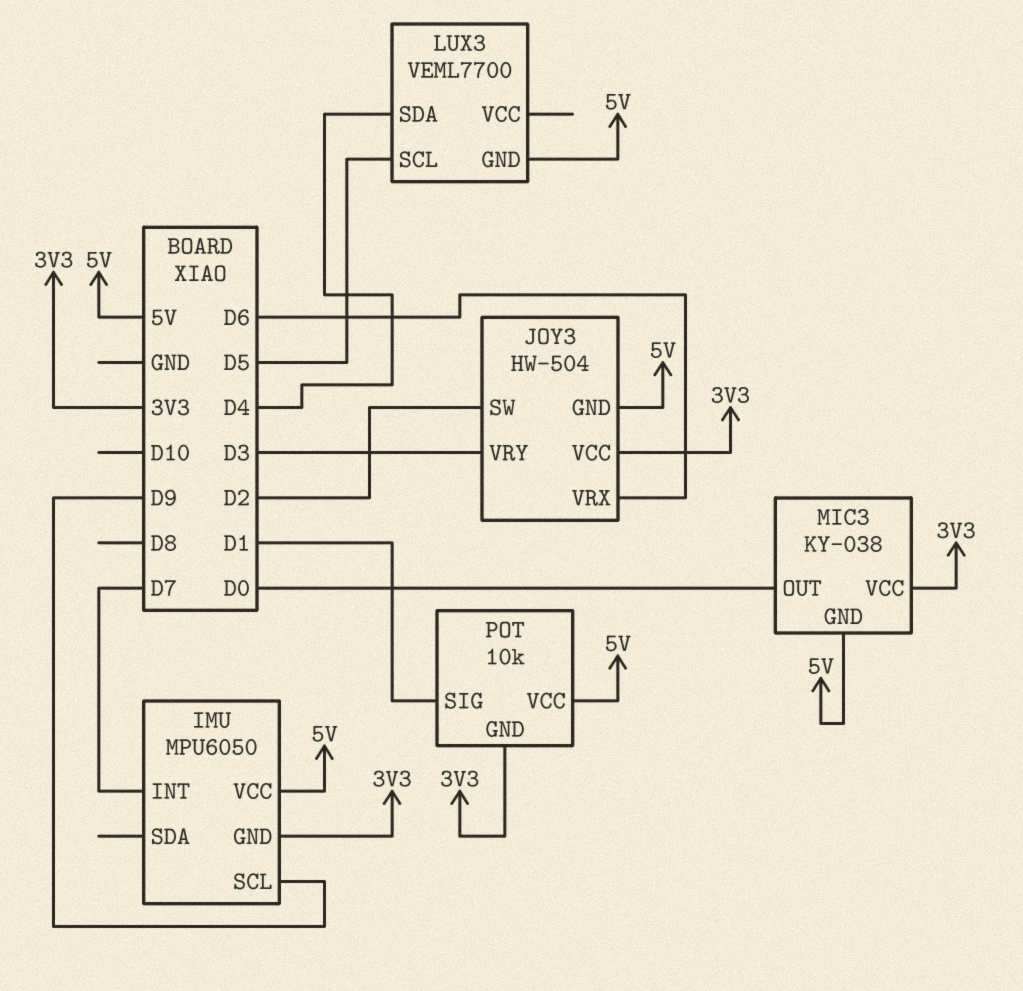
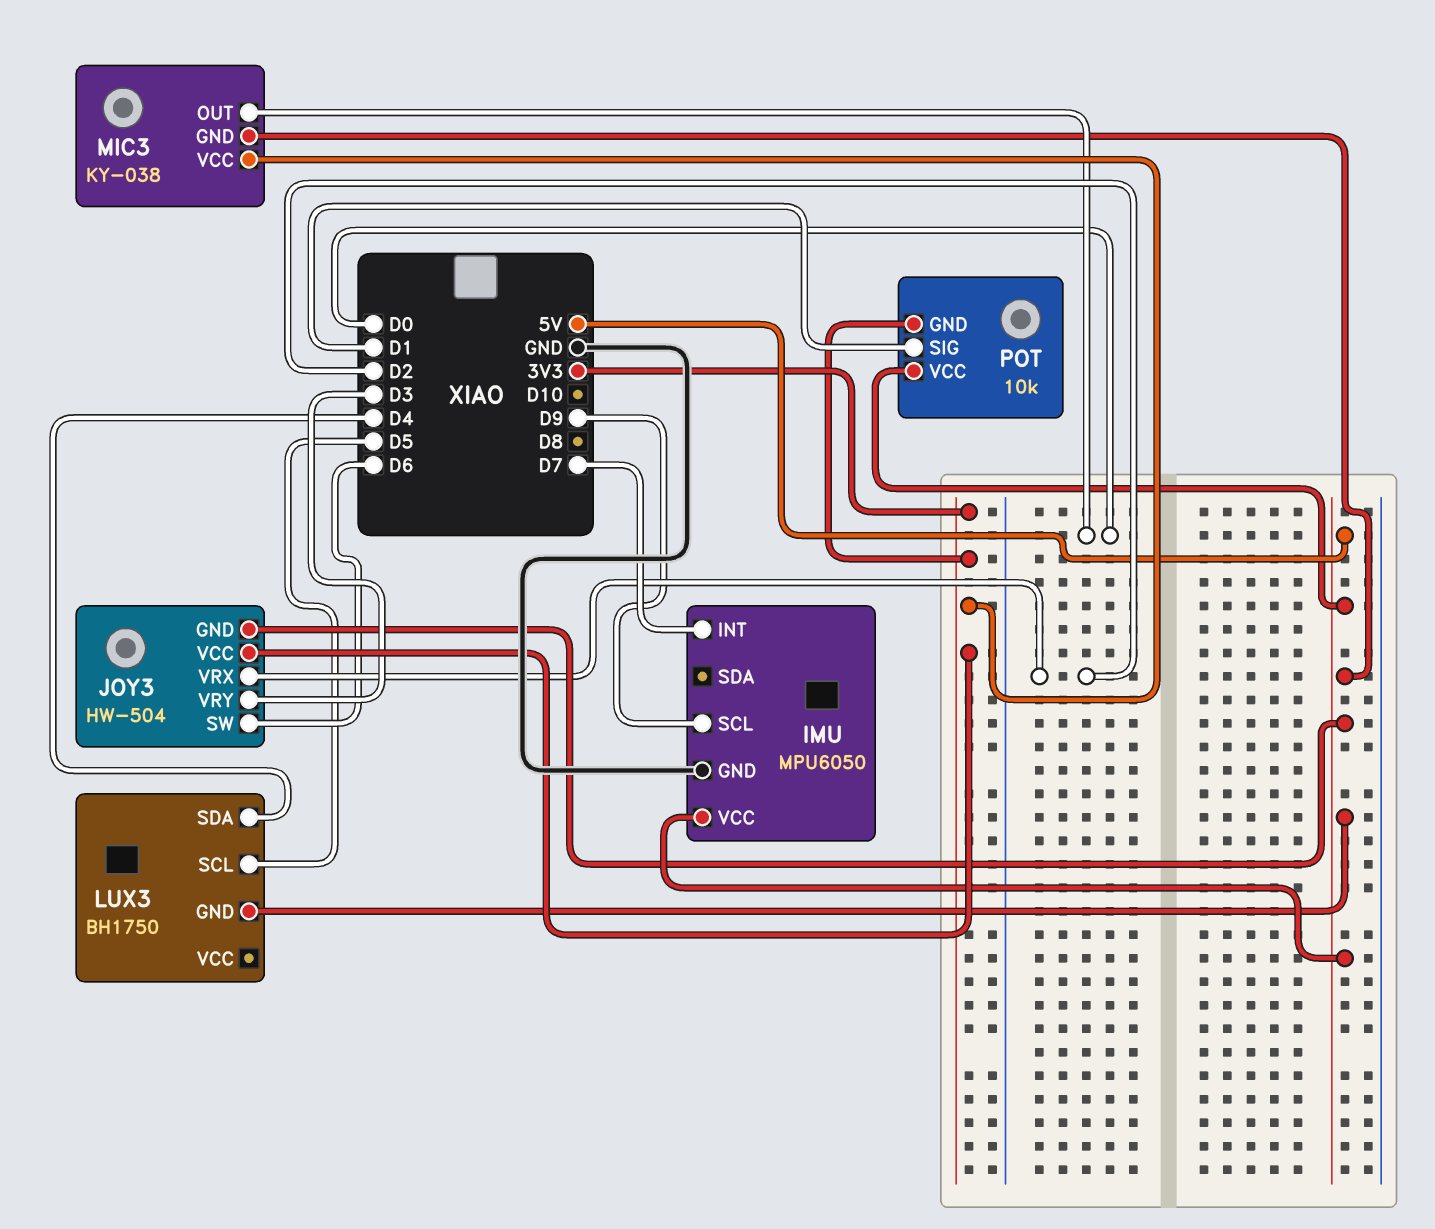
IMU pin GND: 3V3 -> GND
JOY3 pin SW: D2 -> D6
JOY3 pin VRX: D6 -> D2
LUX3: VEML7700 -> BH1750

